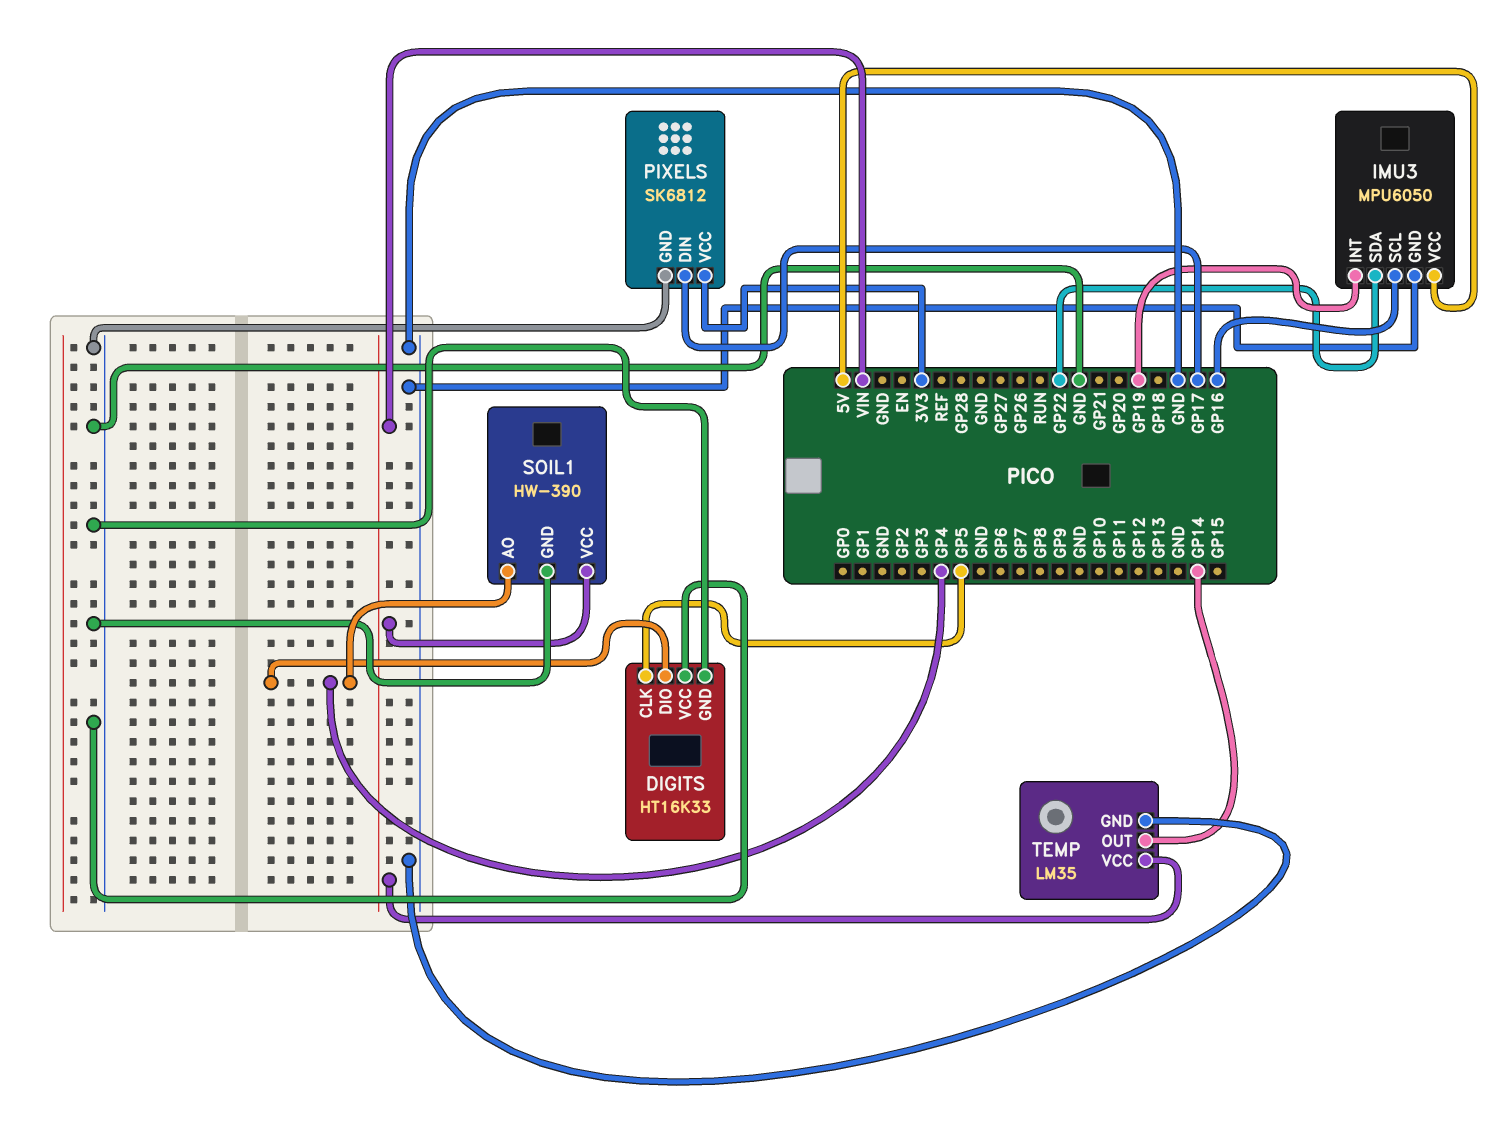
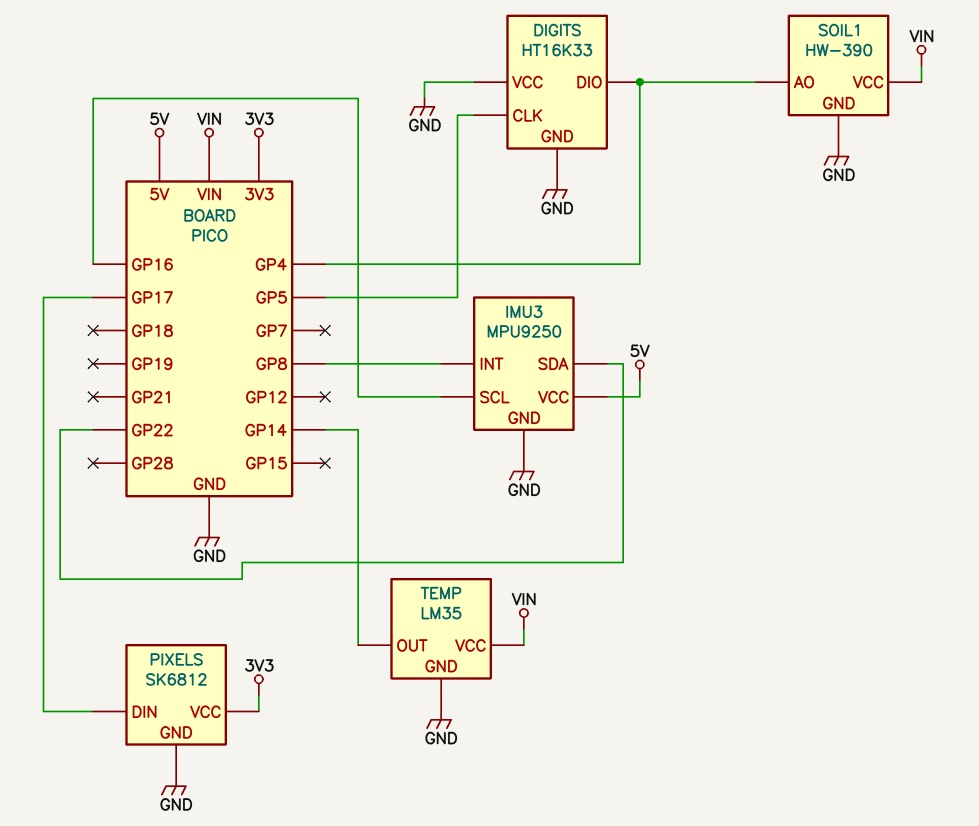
IMU3: MPU6050 -> MPU9250
IMU3 pin INT: GP19 -> GP8

